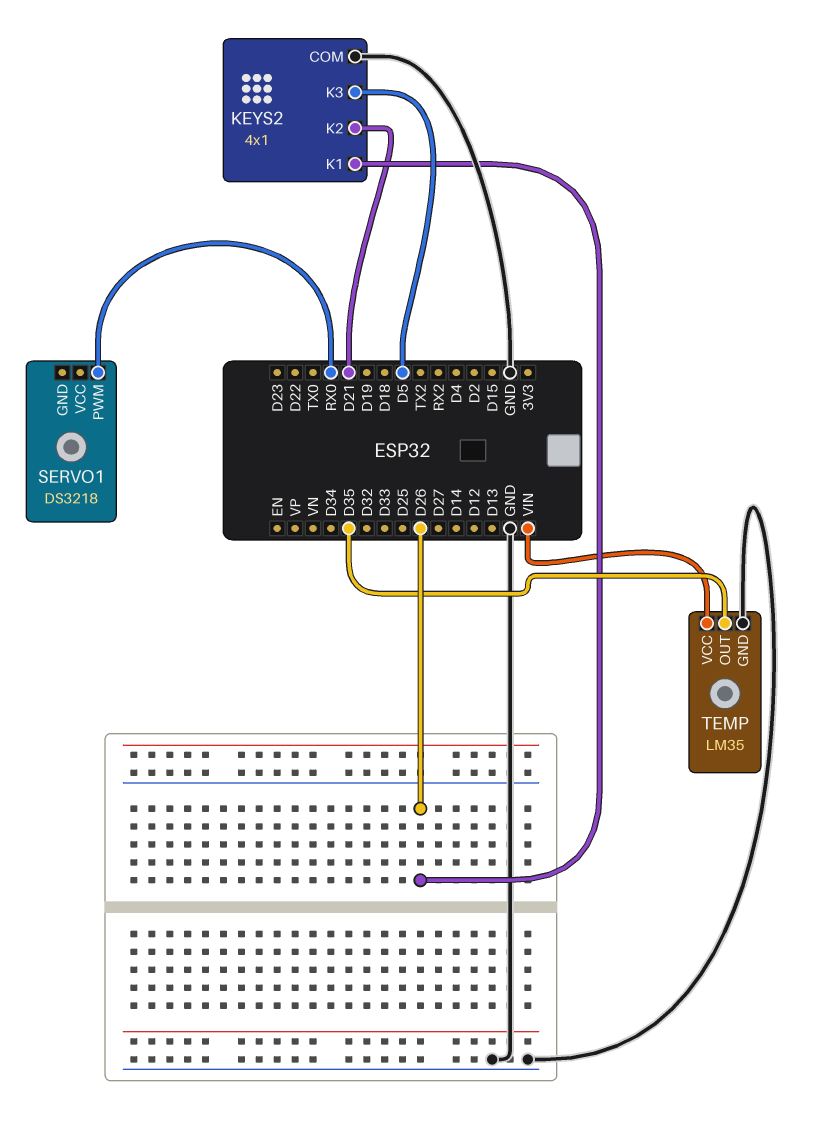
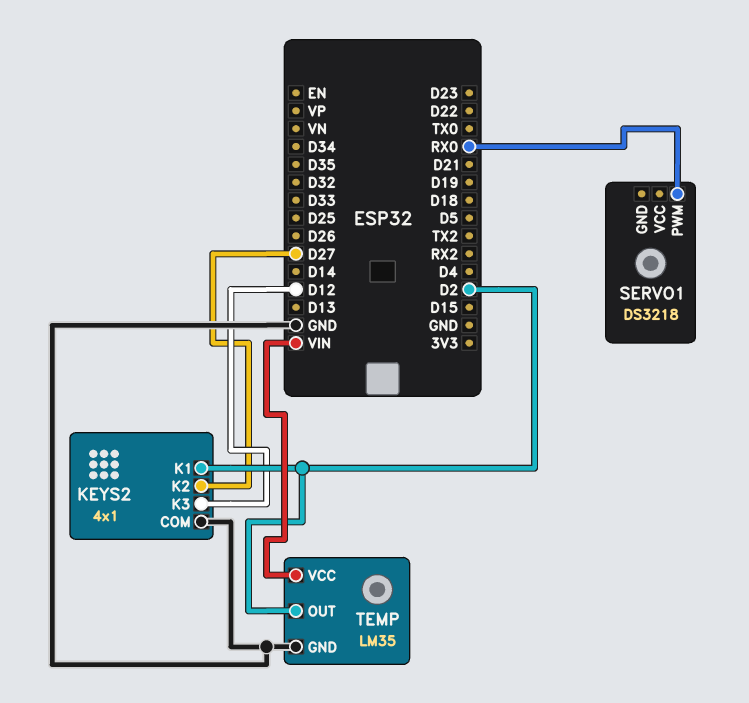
KEYS2 pin K1: D26 -> D2
KEYS2 pin K2: D21 -> D27
KEYS2 pin K3: D5 -> D12
TEMP pin OUT: D35 -> D2

